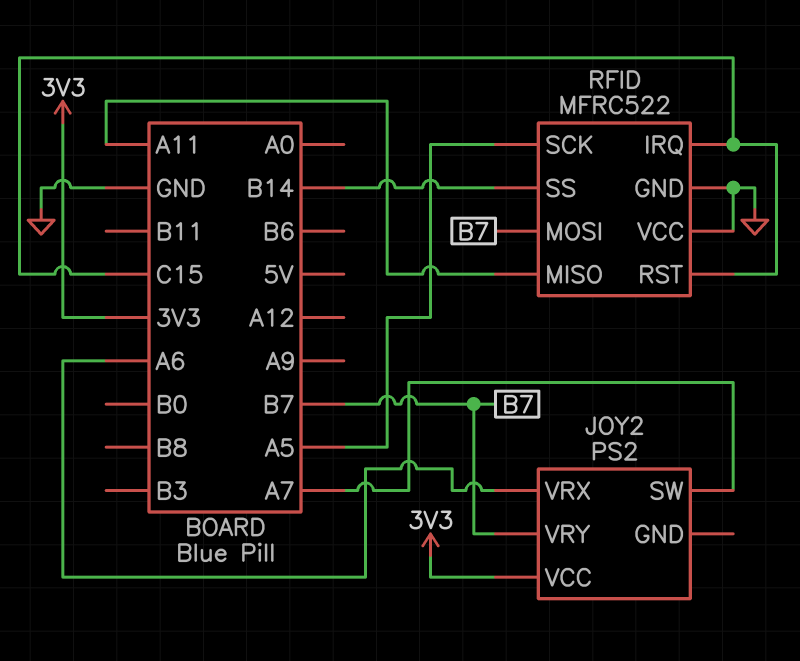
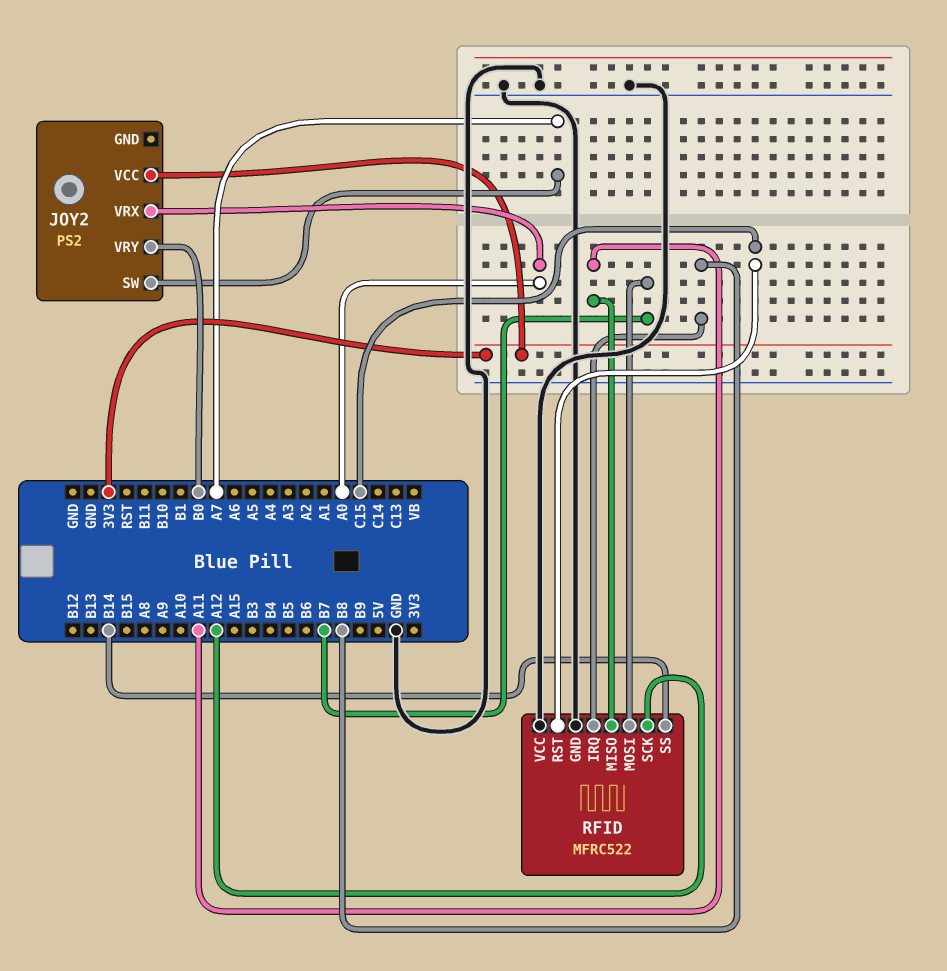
JOY2 pin VRX: A6 -> A0
JOY2 pin VRY: B7 -> B0
RFID pin IRQ: C15 -> B8
RFID pin SCK: A5 -> A12

